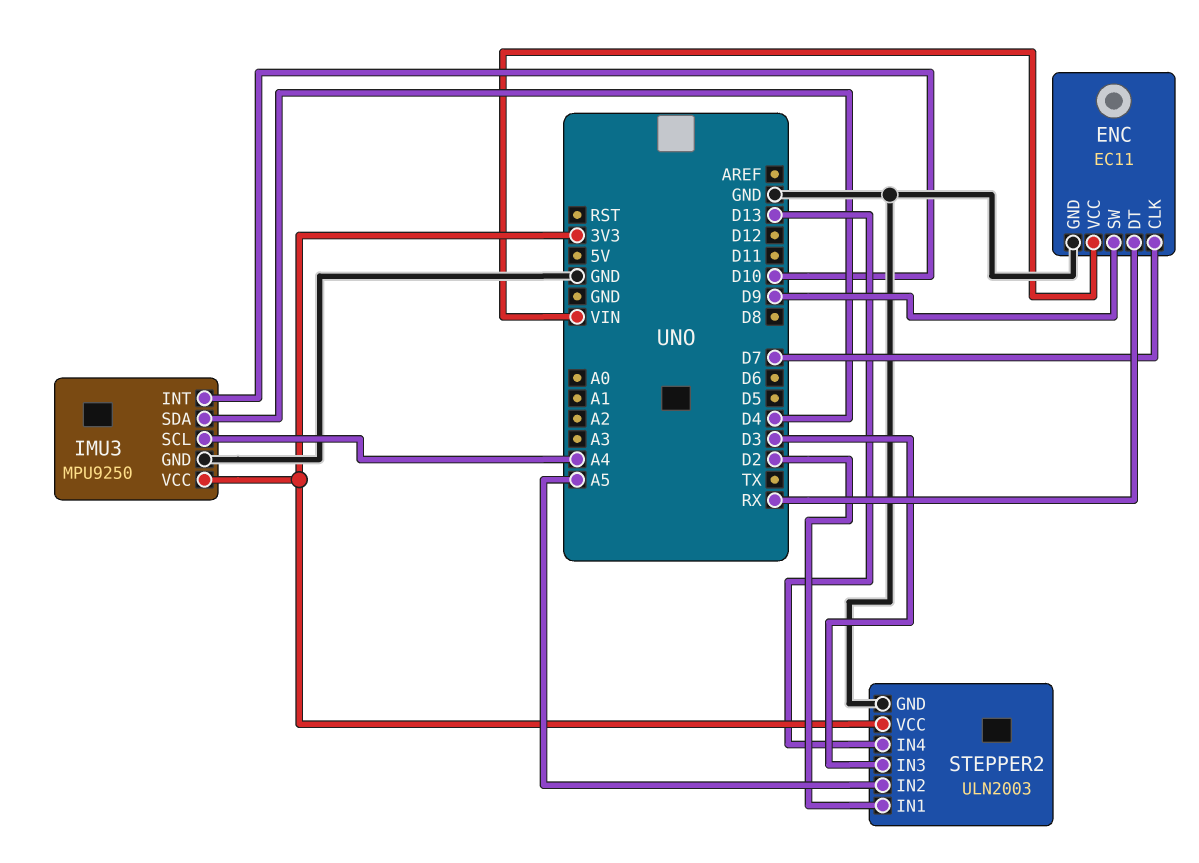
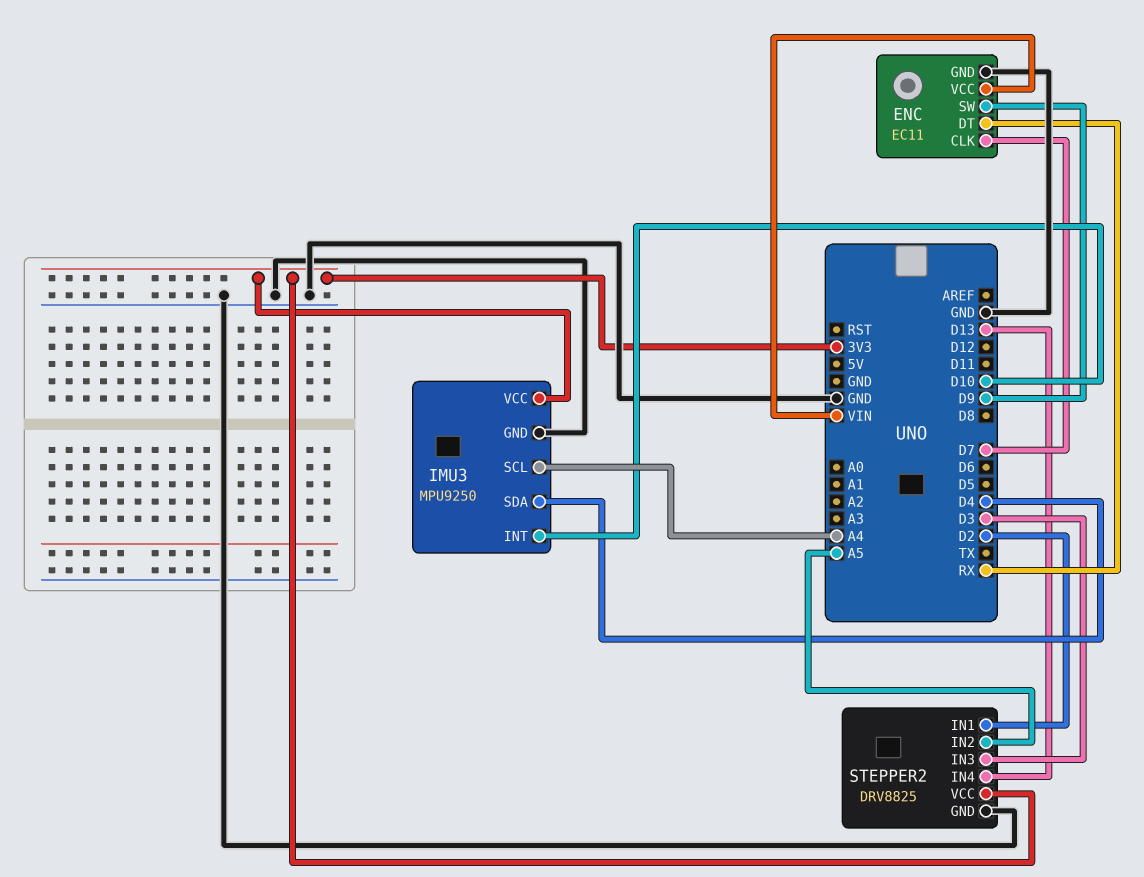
STEPPER2: ULN2003 -> DRV8825

